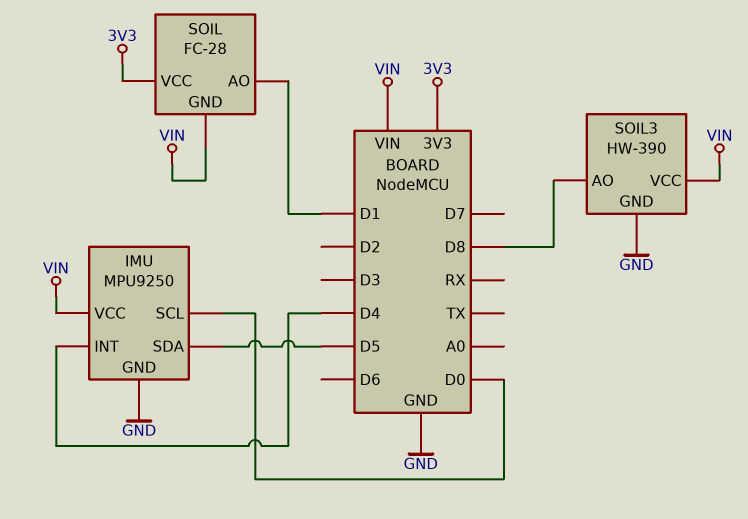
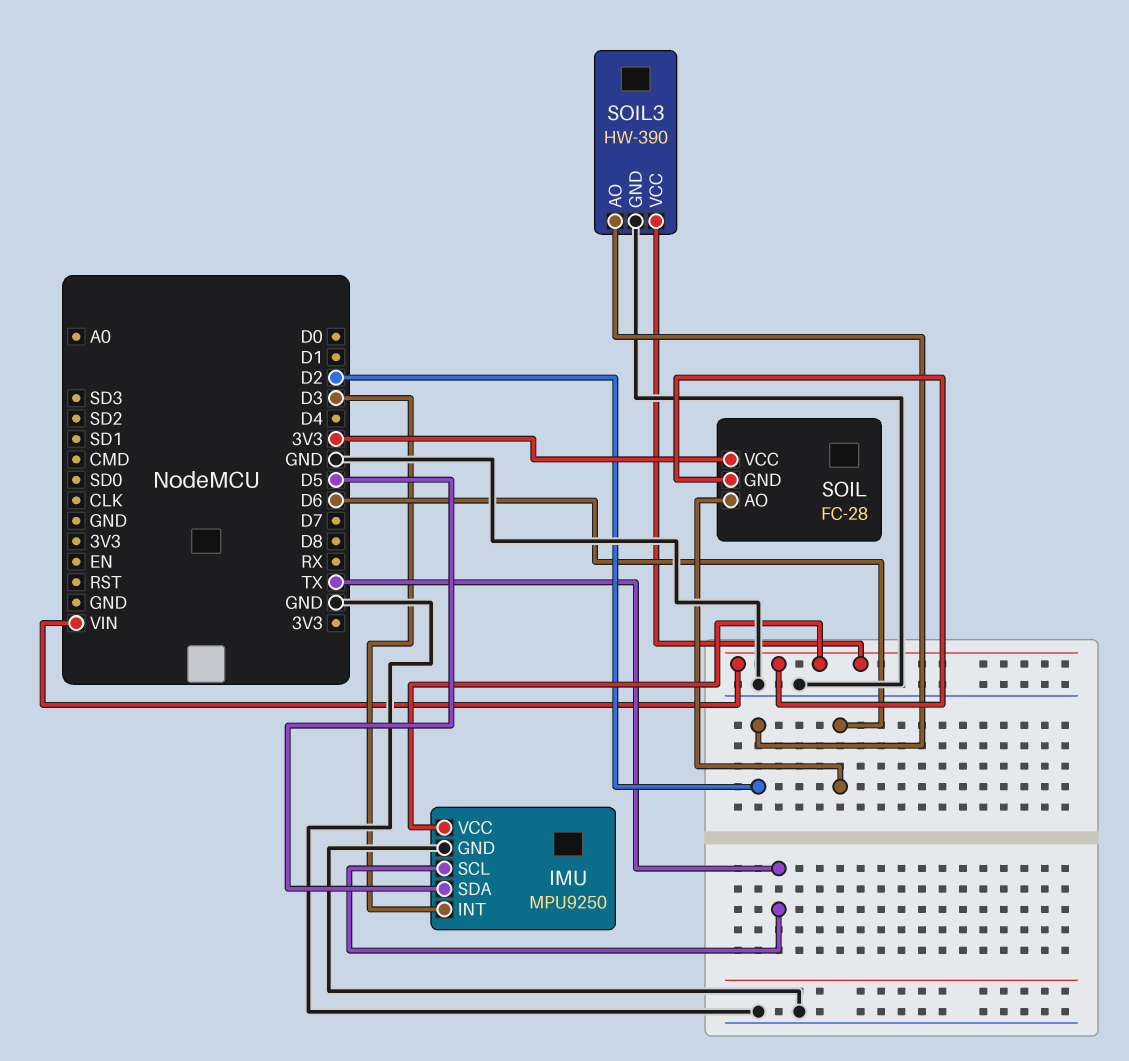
IMU pin INT: D4 -> D3
IMU pin SCL: D0 -> TX
SOIL pin AO: D1 -> D6
SOIL3 pin AO: D8 -> D2

